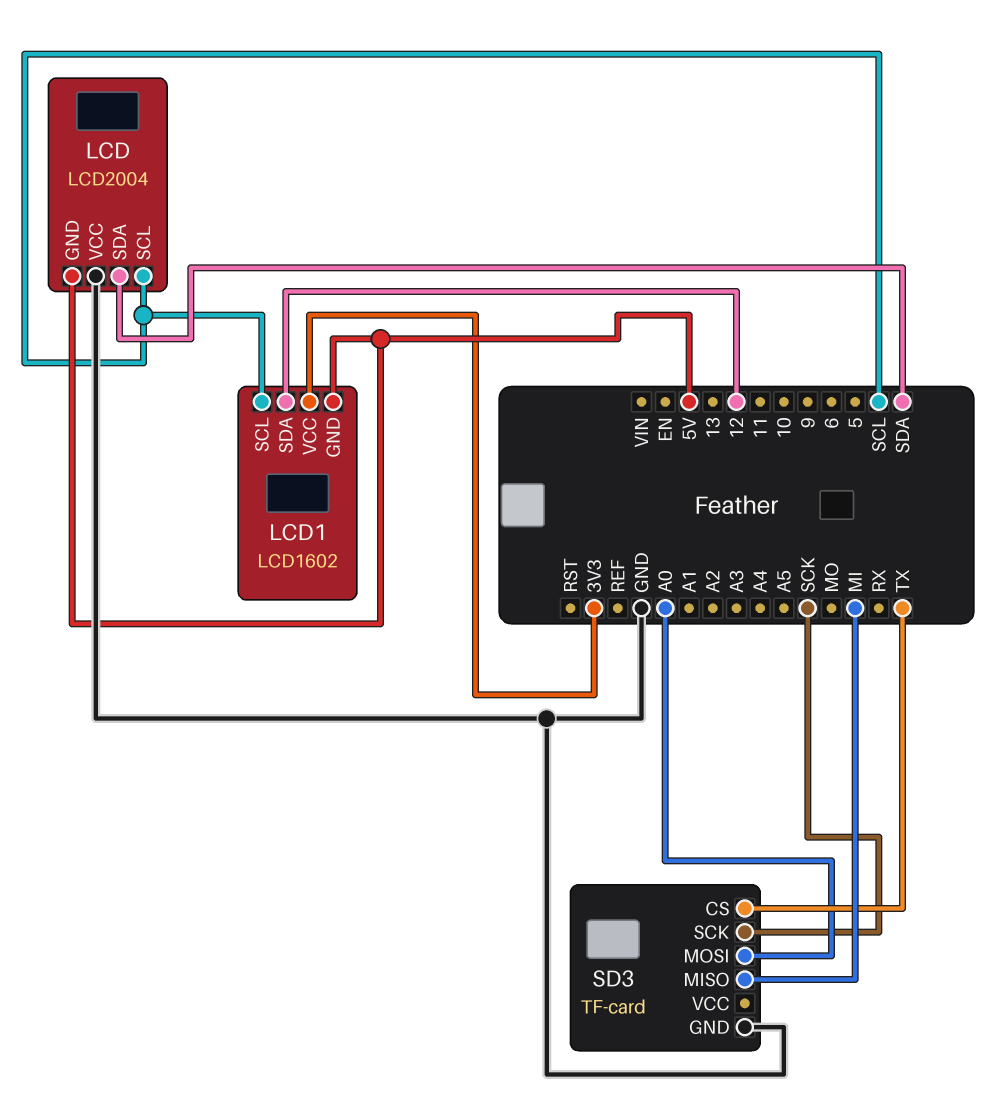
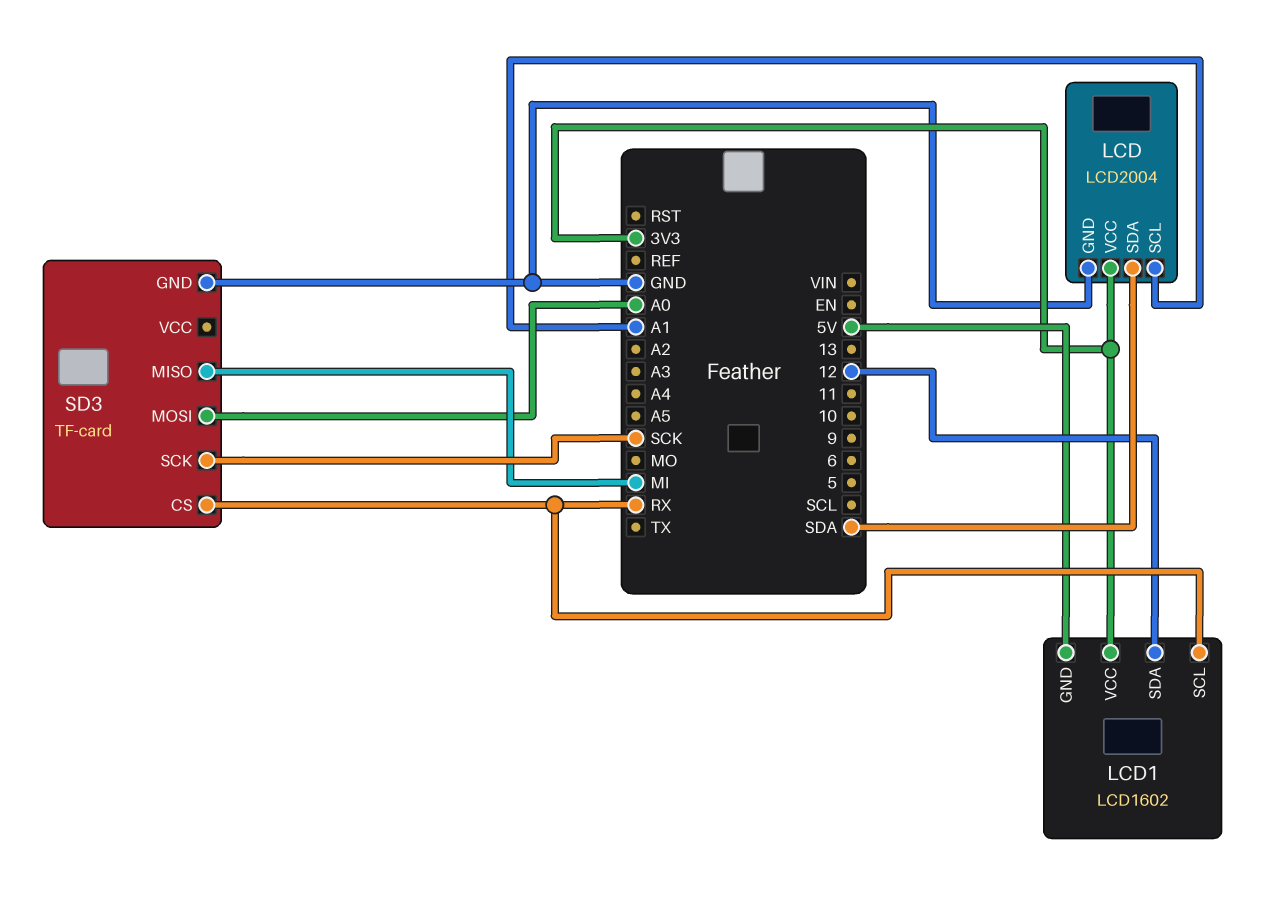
LCD pin GND: 5V -> GND
LCD pin SCL: SCL -> A1
LCD pin VCC: GND -> 3V3
LCD1 pin SCL: SCL -> RX
SD3 pin CS: TX -> RX

